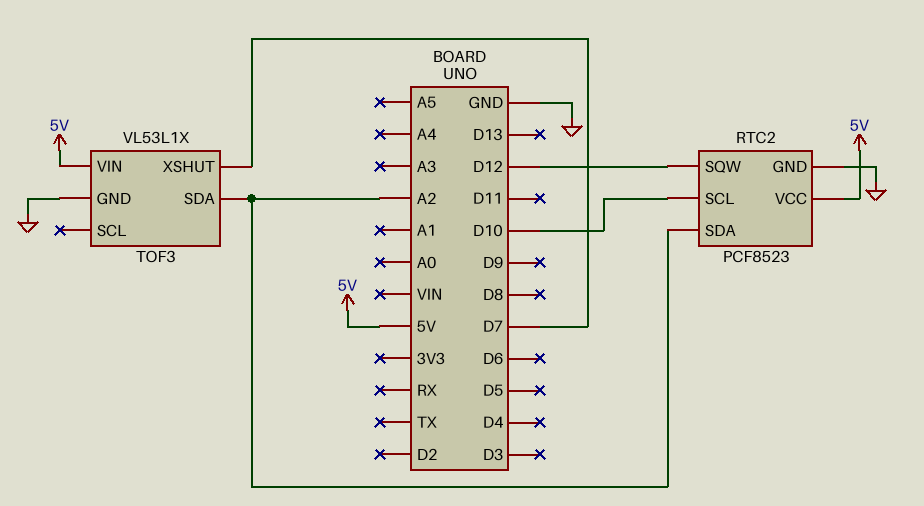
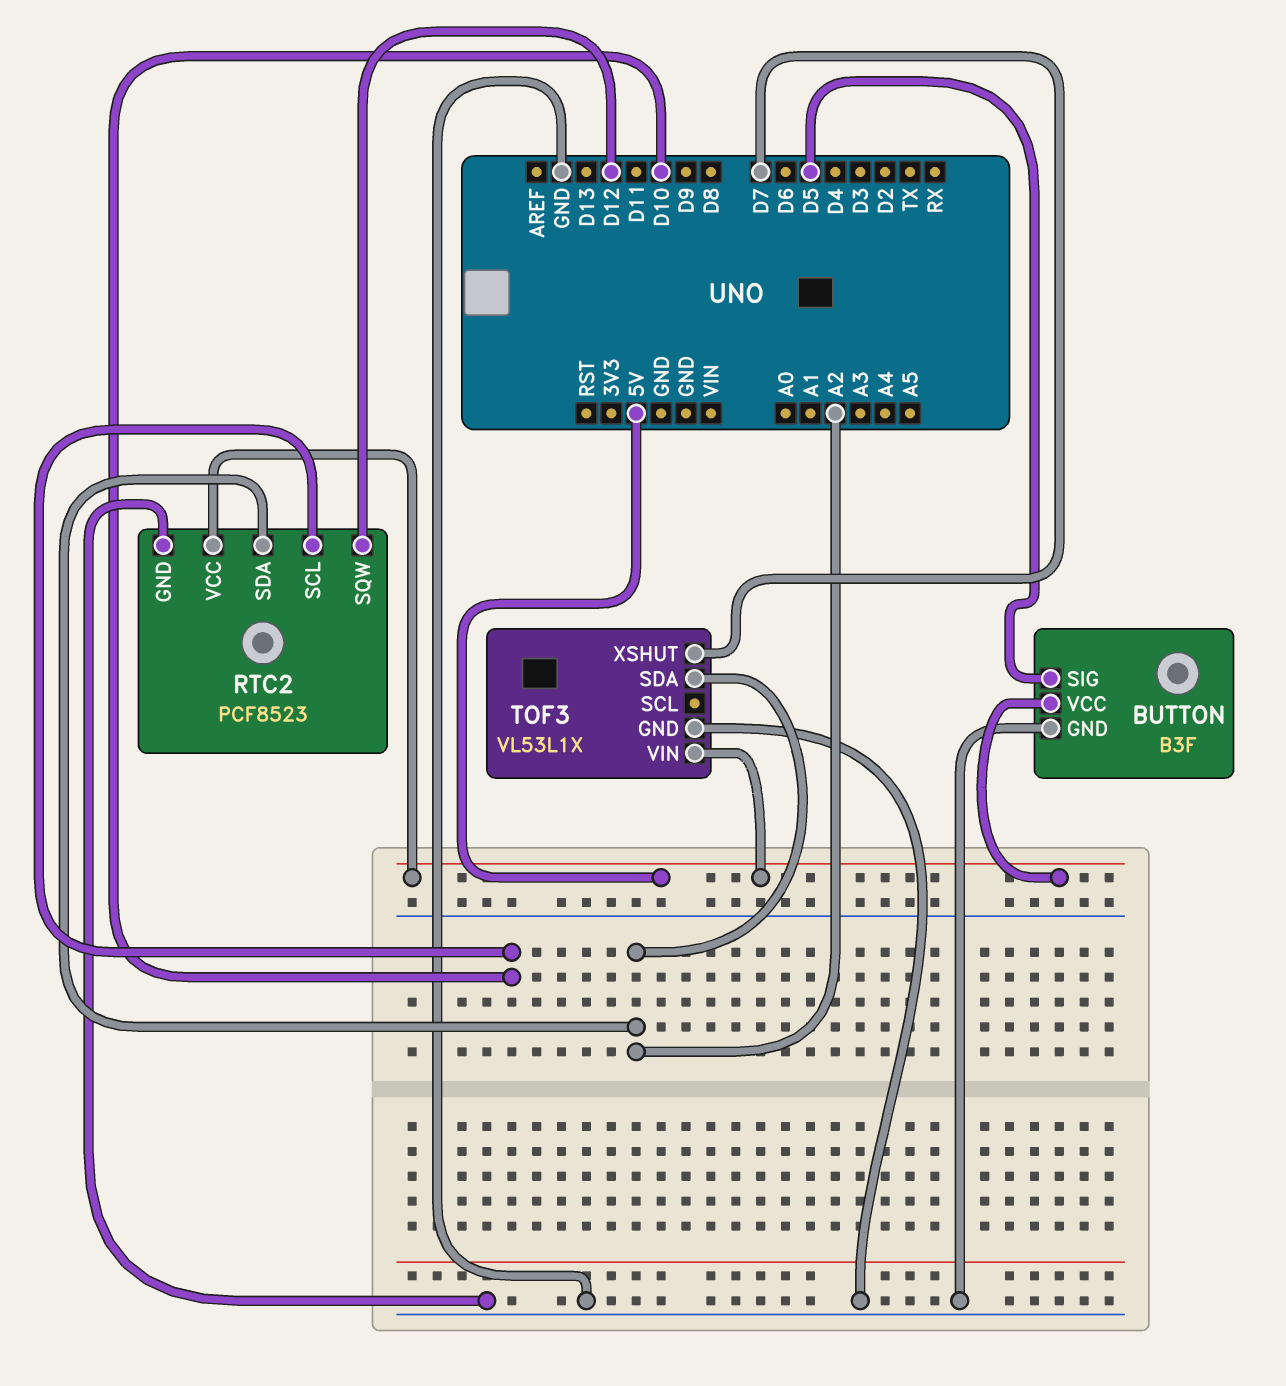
BUTTON: none -> B3F
BUTTON pin GND: none -> GND
BUTTON pin SIG: none -> D5
BUTTON pin VCC: none -> 5V

